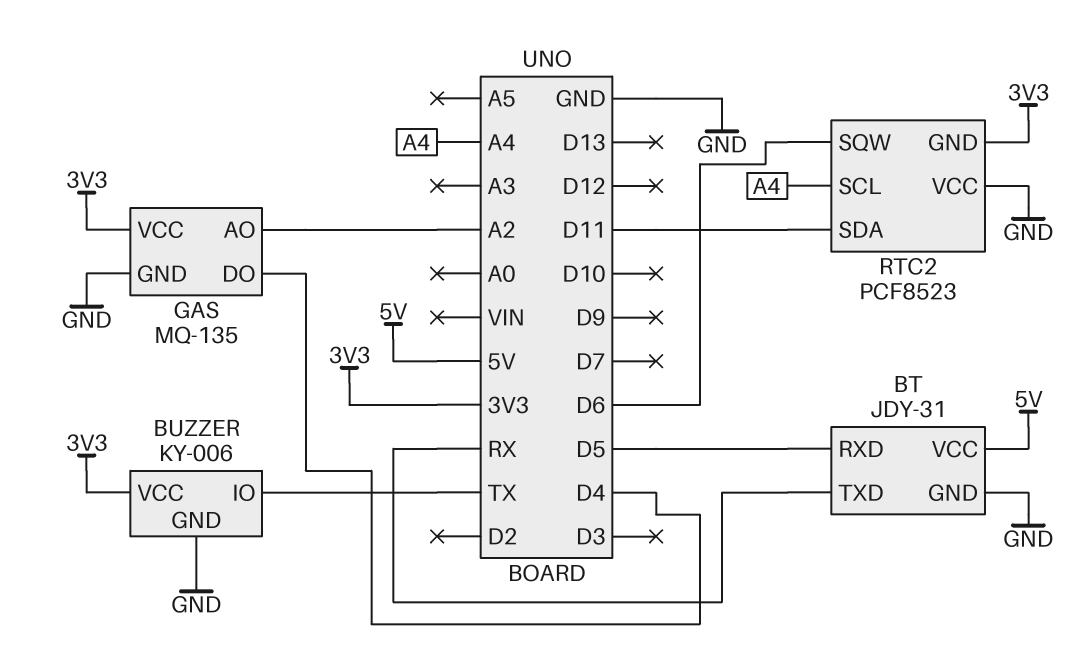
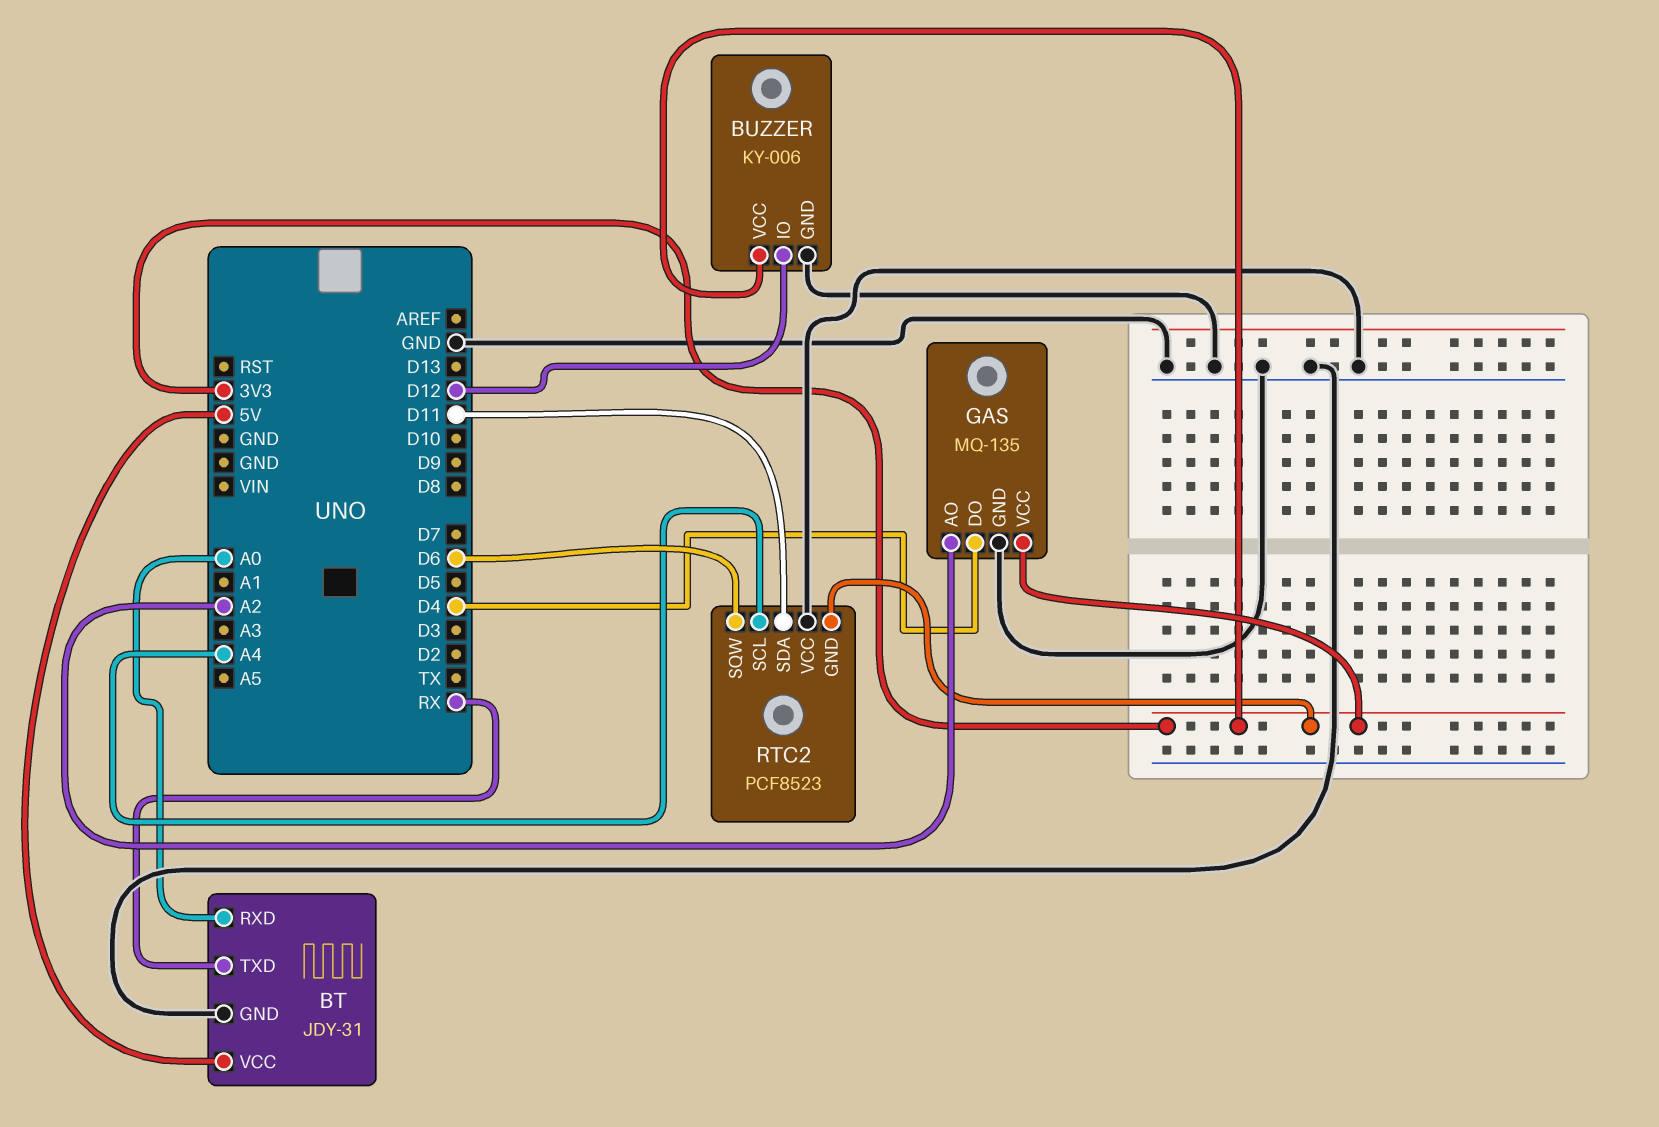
BT pin RXD: D5 -> A0
BUZZER pin IO: TX -> D12

